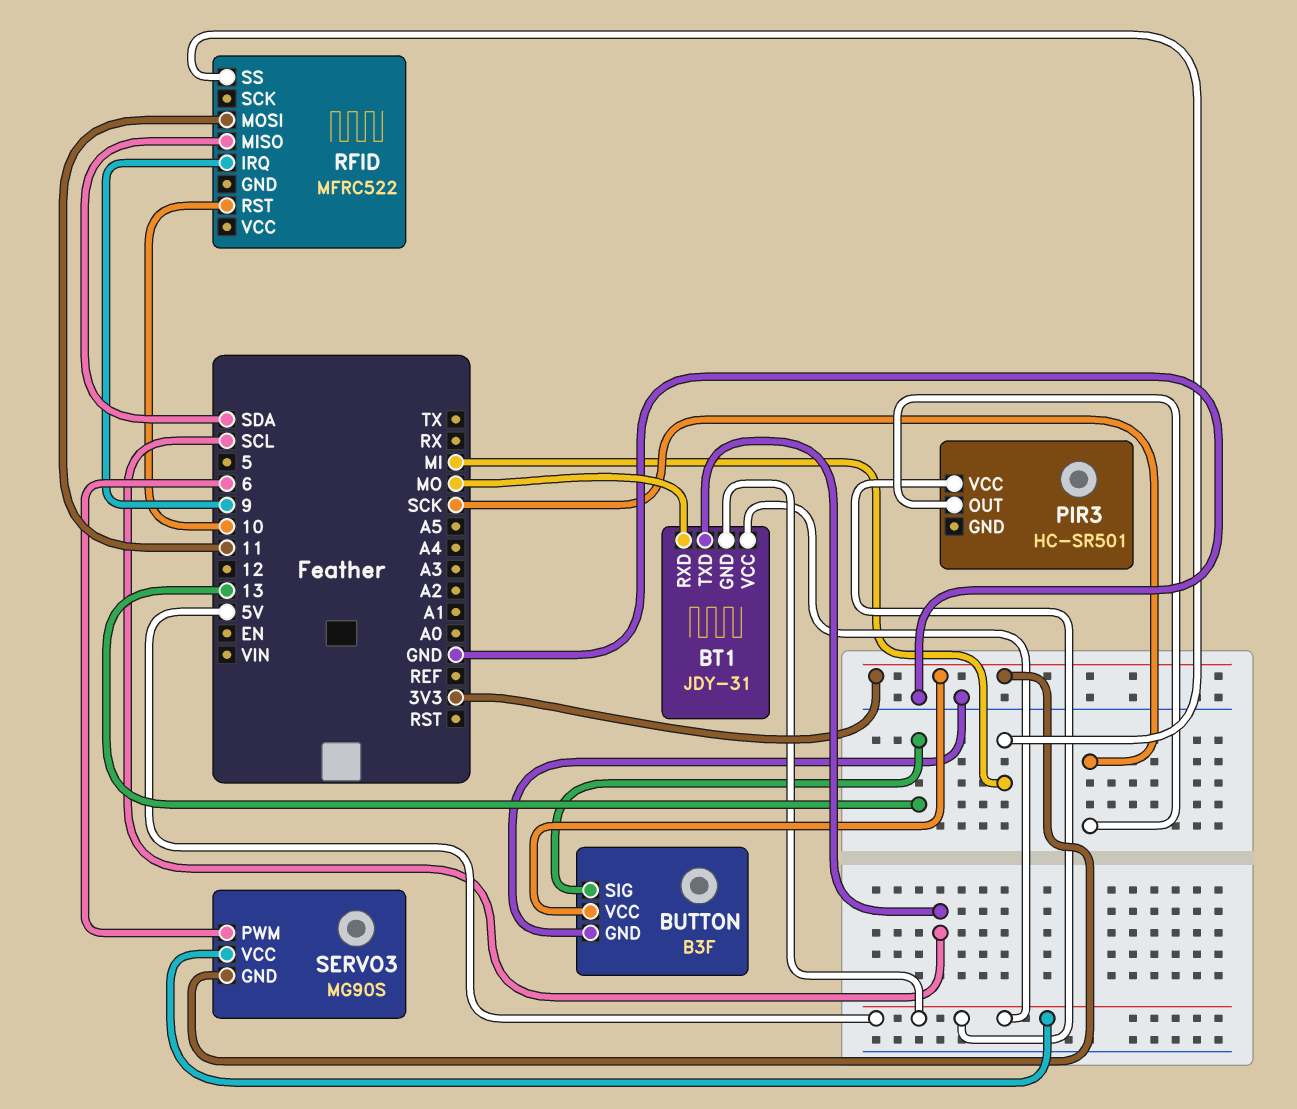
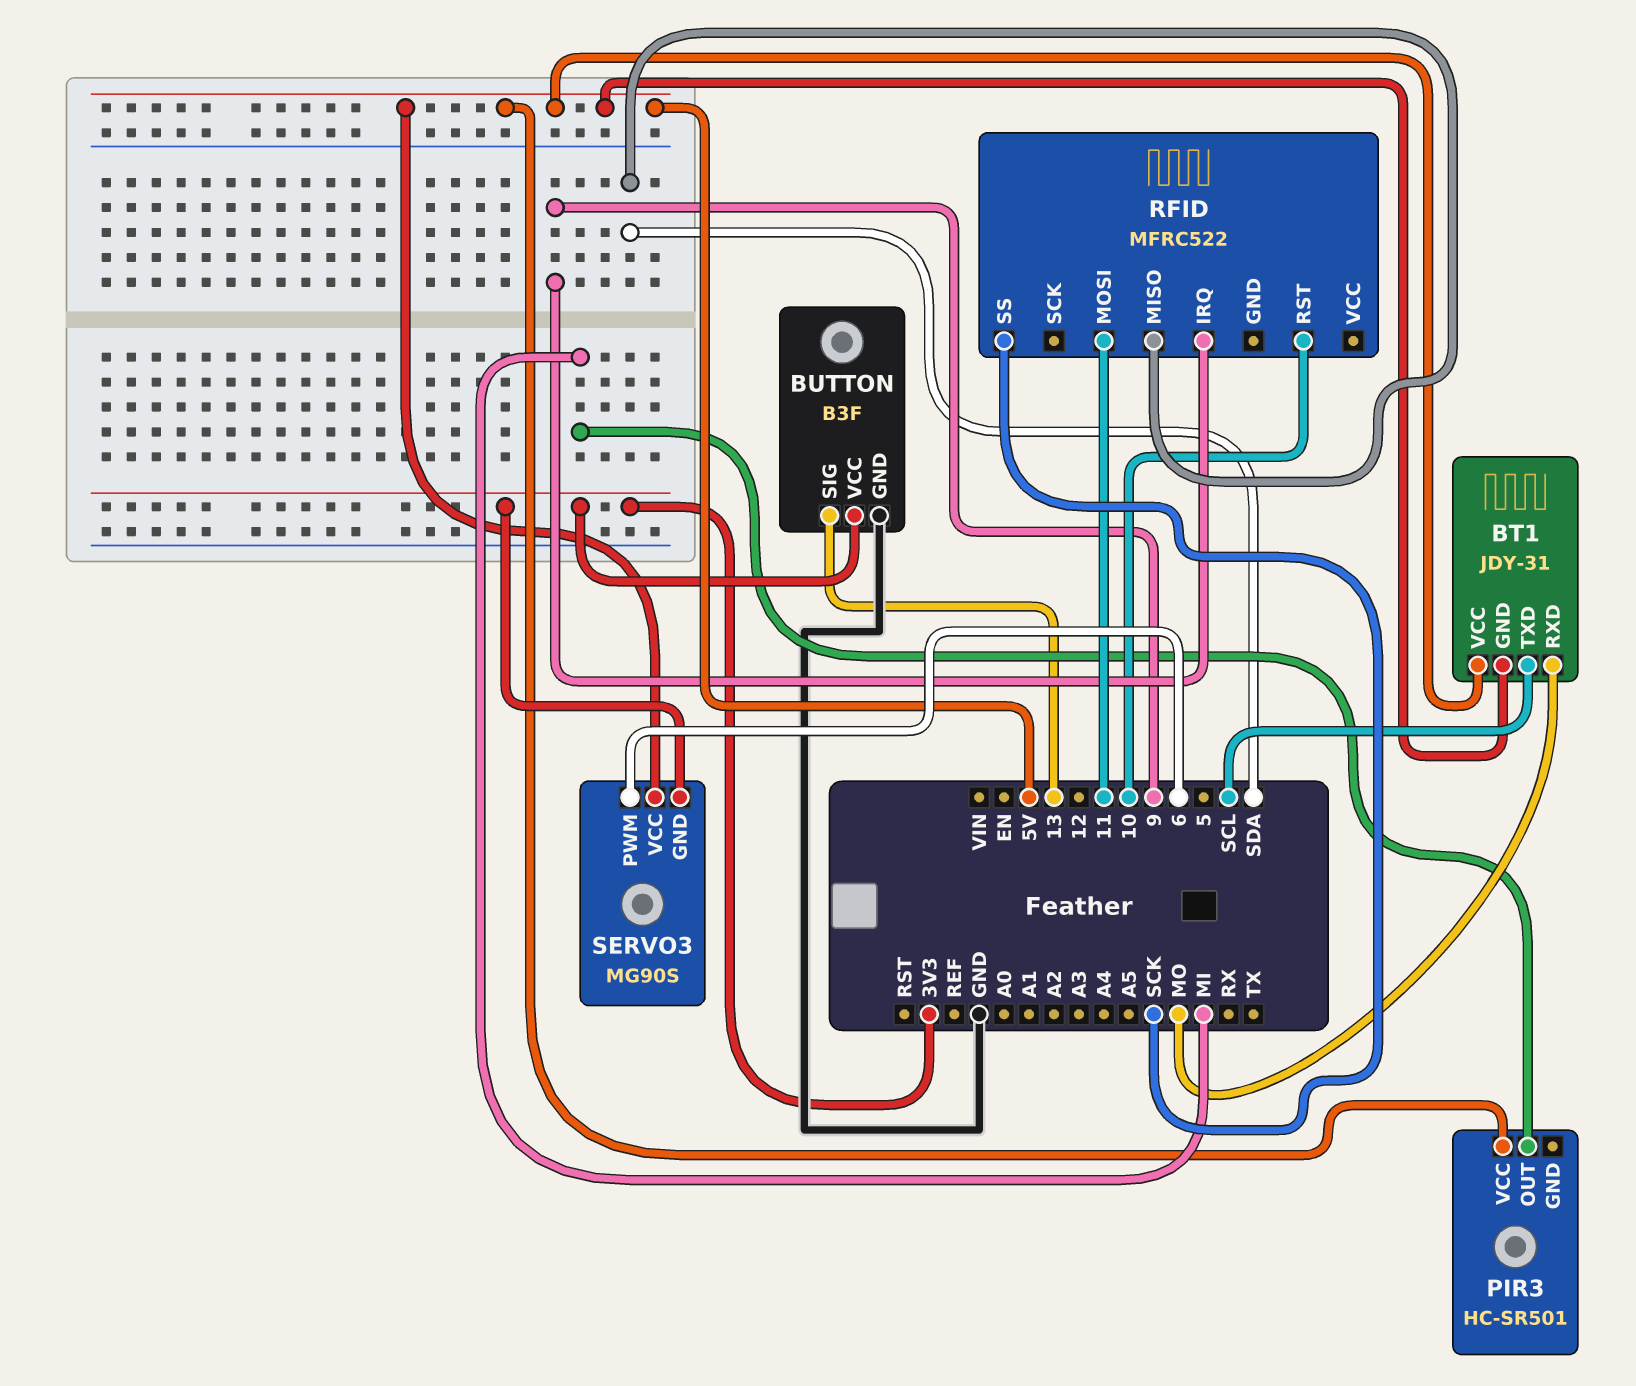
PIR3 pin OUT: SCK -> MI
RFID pin SS: MI -> SCK

